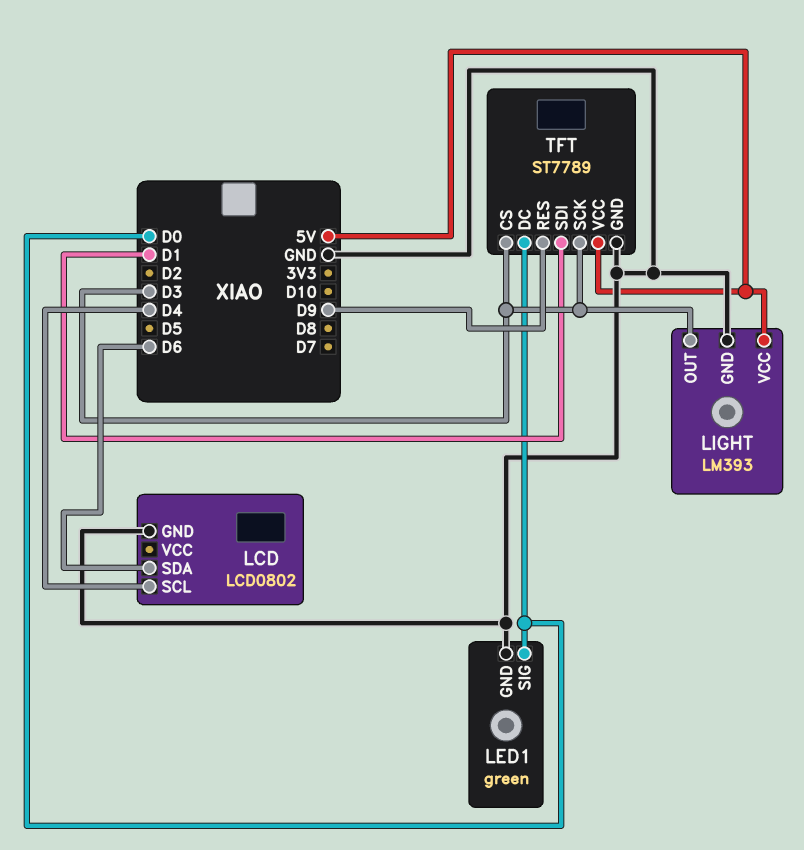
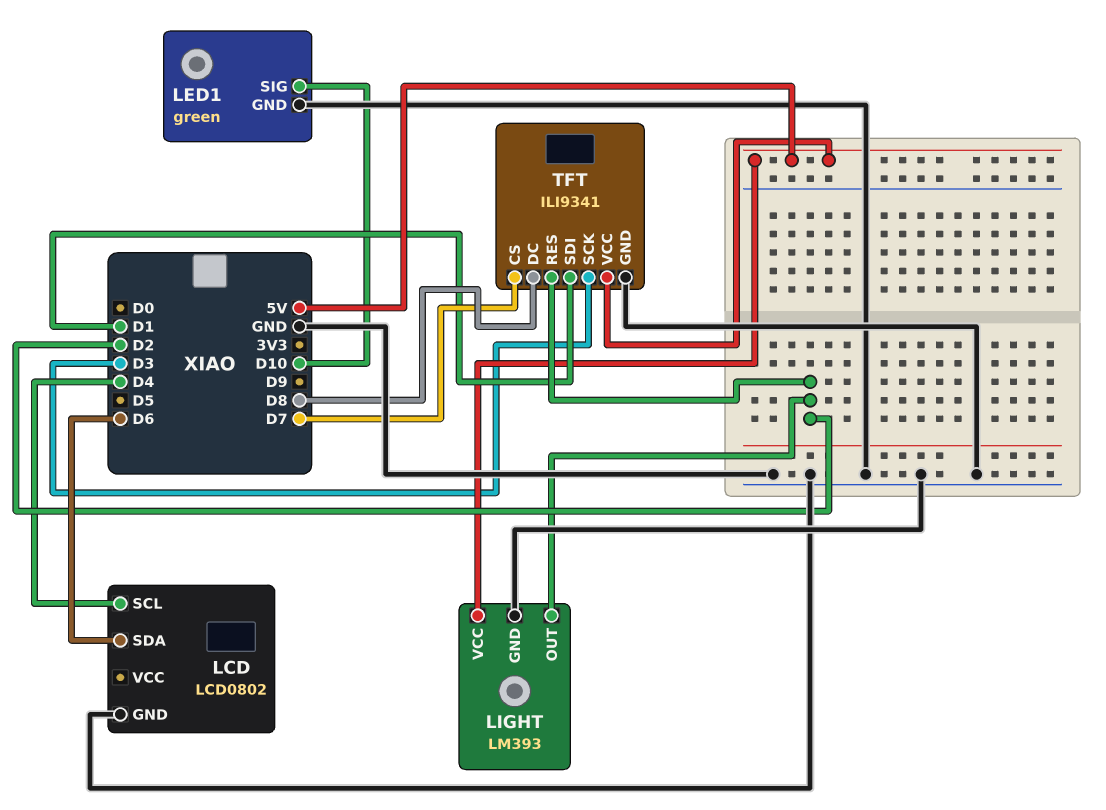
LED1 pin SIG: D0 -> D10
LIGHT pin OUT: D3 -> D2
TFT: ST7789 -> ILI9341
TFT pin CS: D3 -> D7
TFT pin DC: D0 -> D8
TFT pin RES: D9 -> D2

